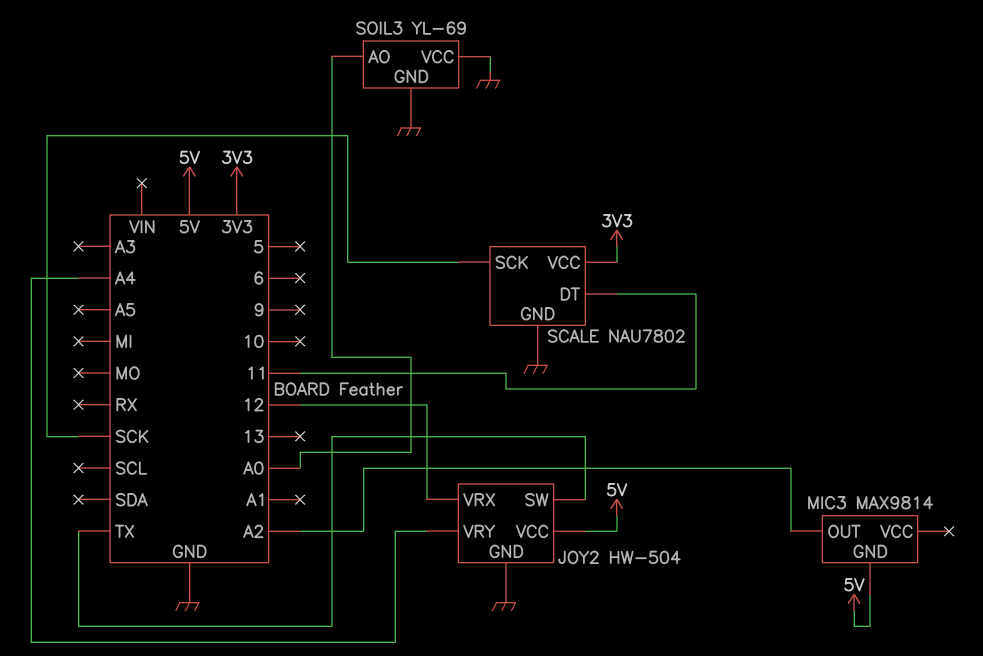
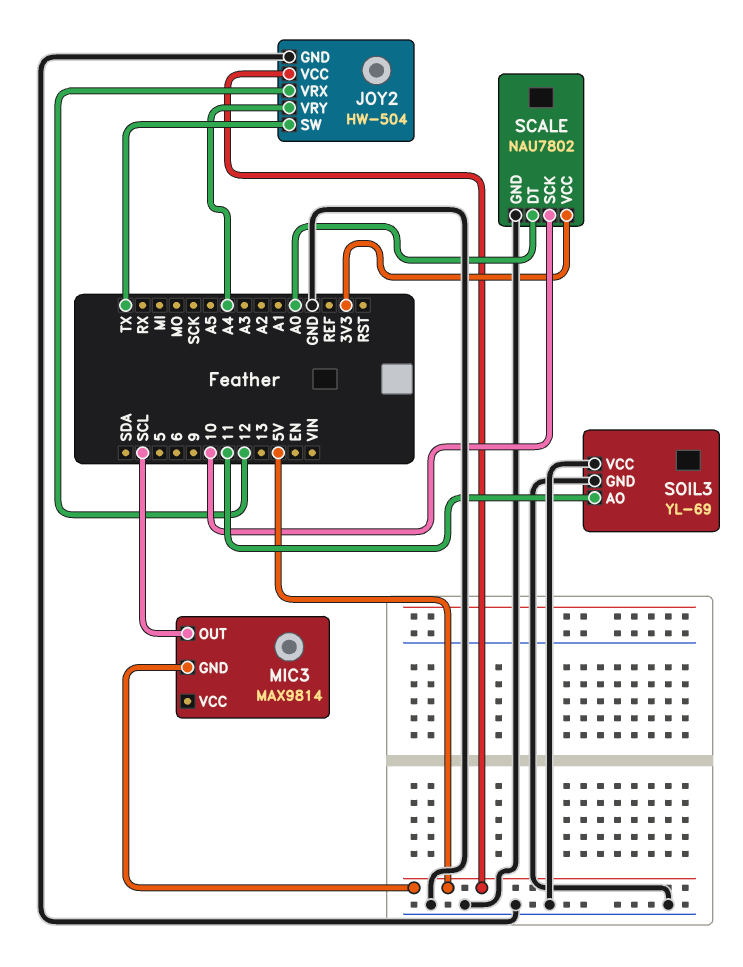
MIC3 pin OUT: A2 -> SCL
SCALE pin DT: 11 -> A0
SCALE pin SCK: SCK -> 10
SOIL3 pin AO: A0 -> 11

